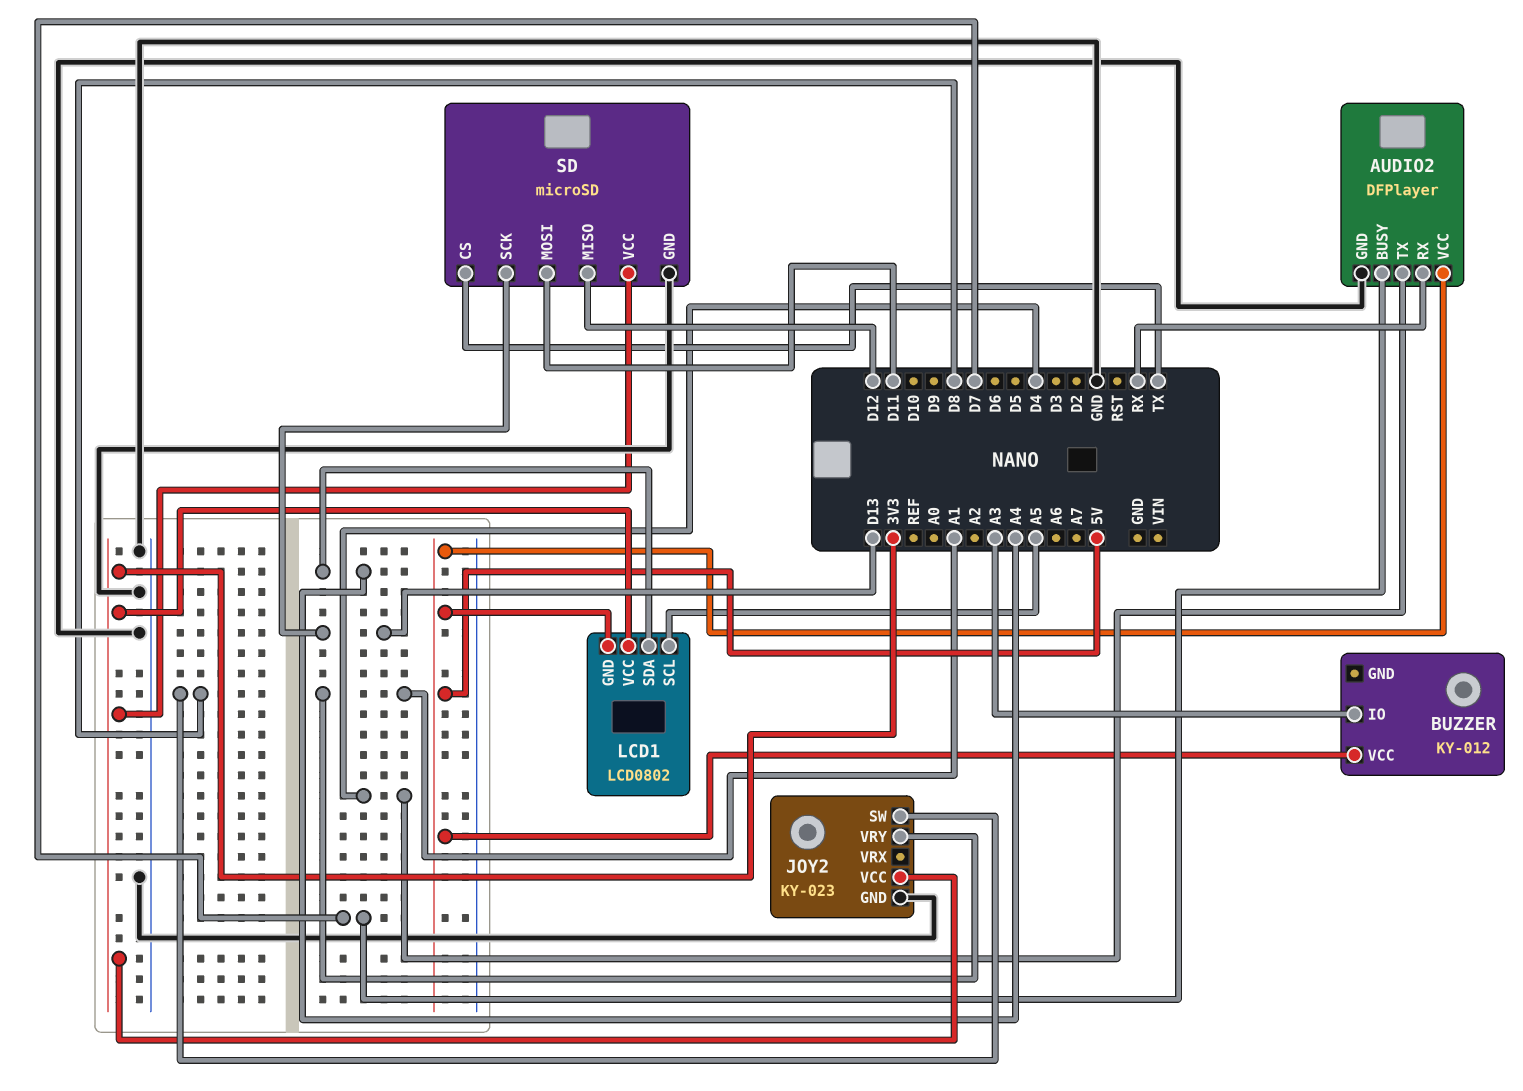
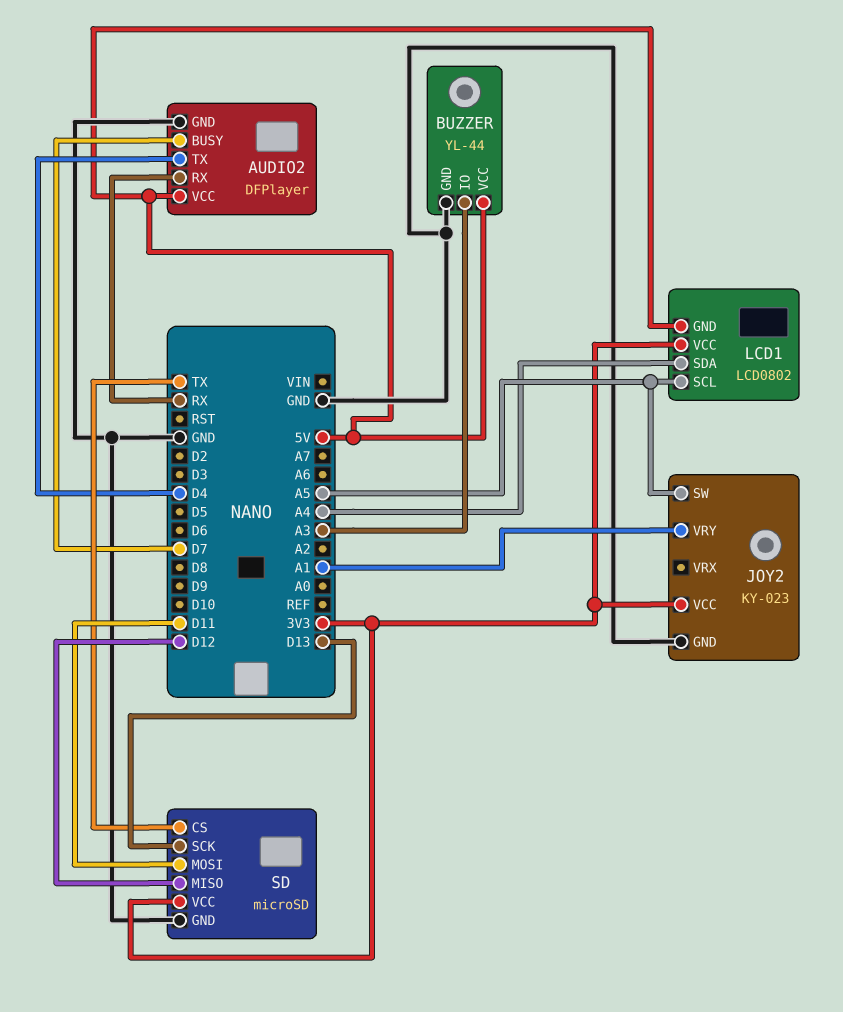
BUZZER: KY-012 -> YL-44
BUZZER pin GND: none -> GND
JOY2 pin SW: D8 -> A5

